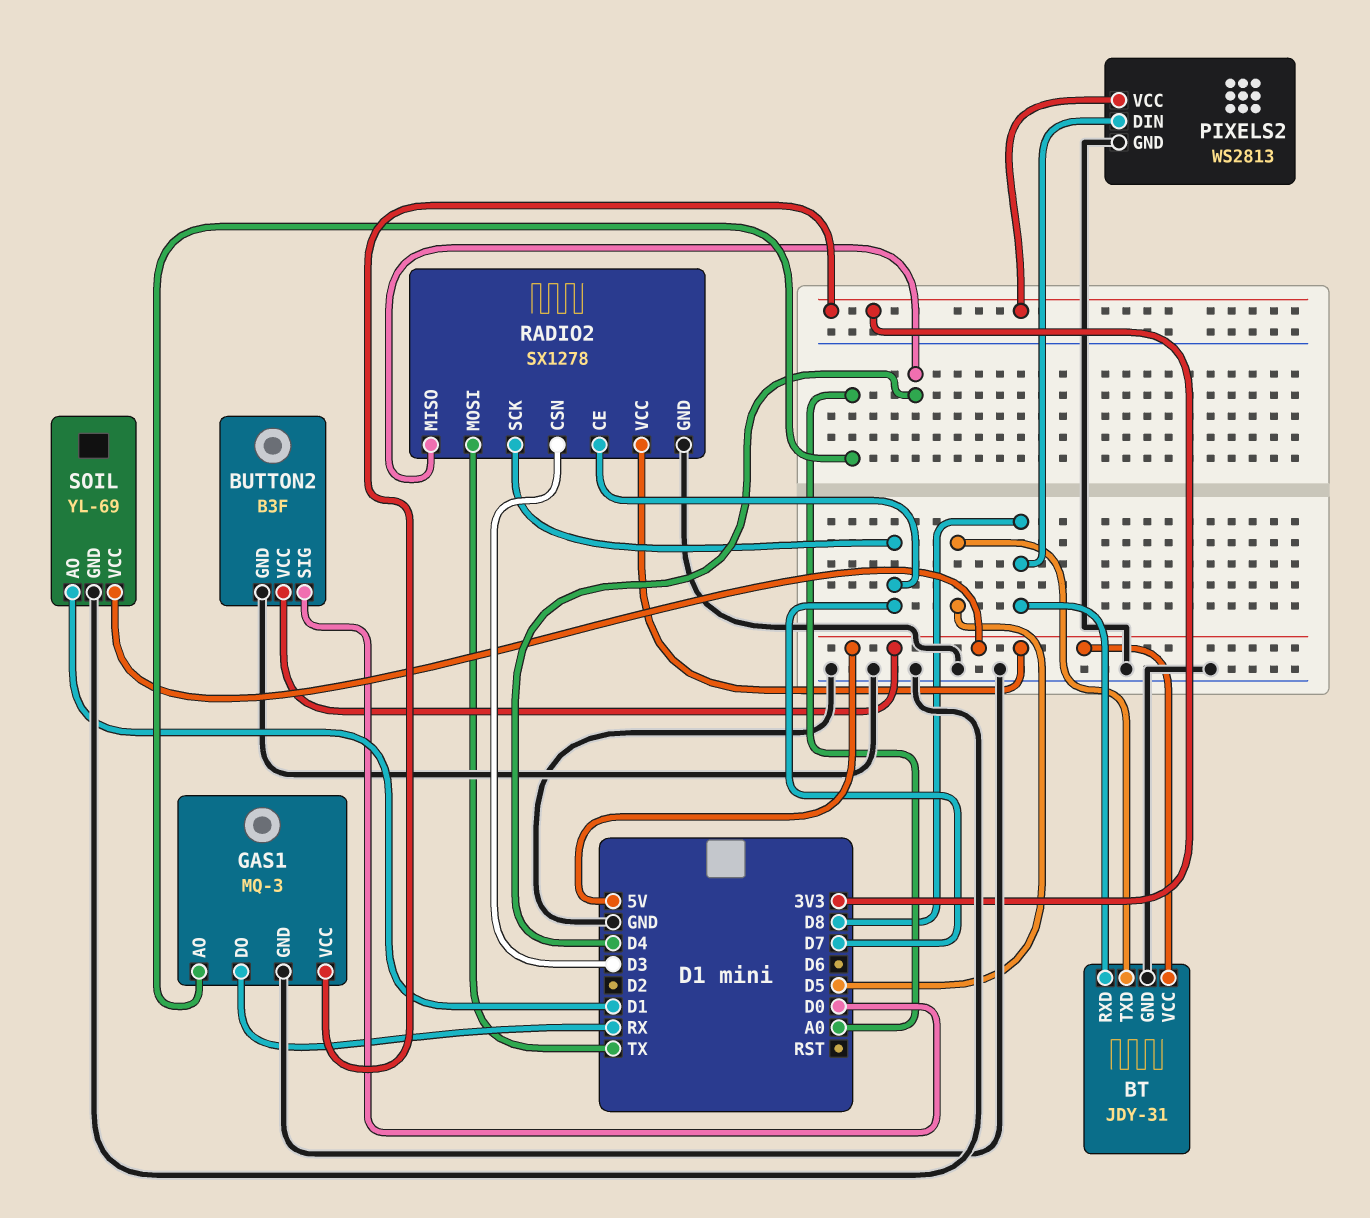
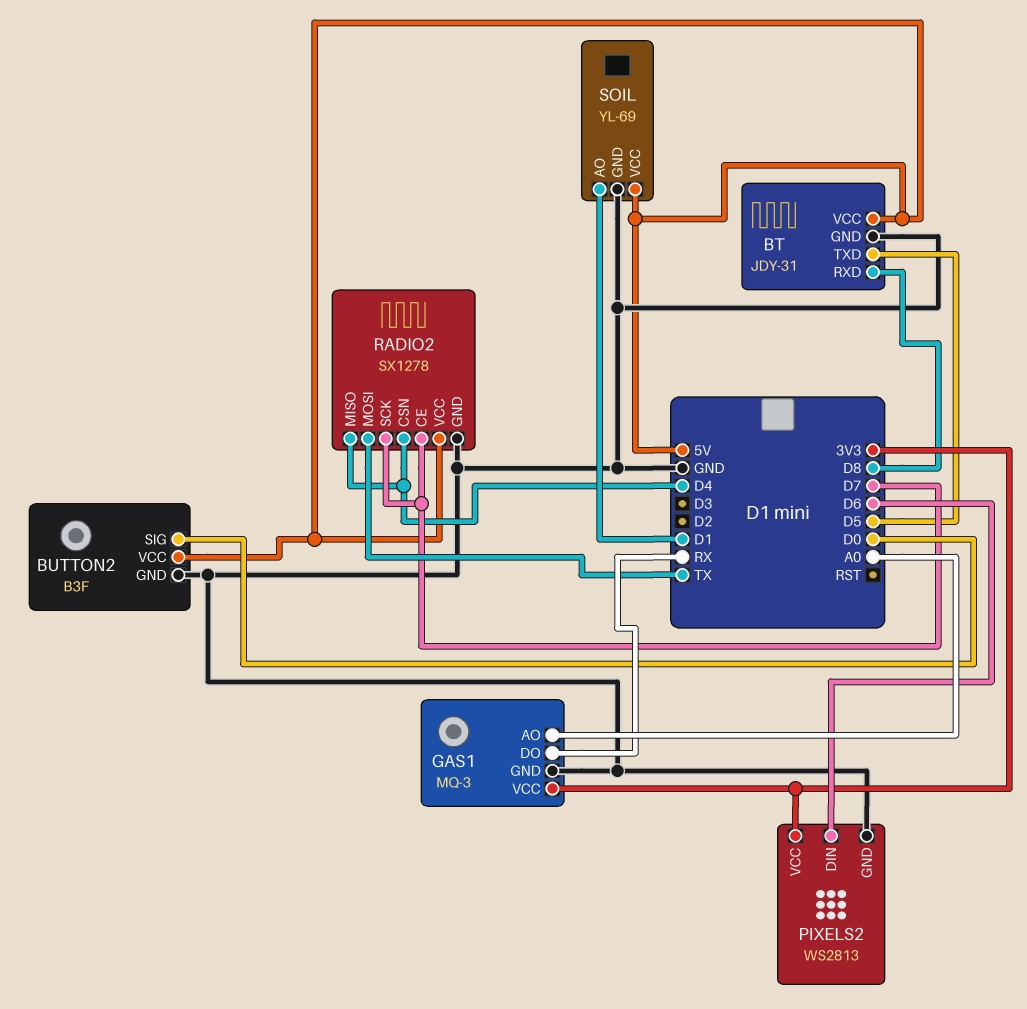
PIXELS2 pin DIN: D8 -> D6
RADIO2 pin CSN: D3 -> D4

